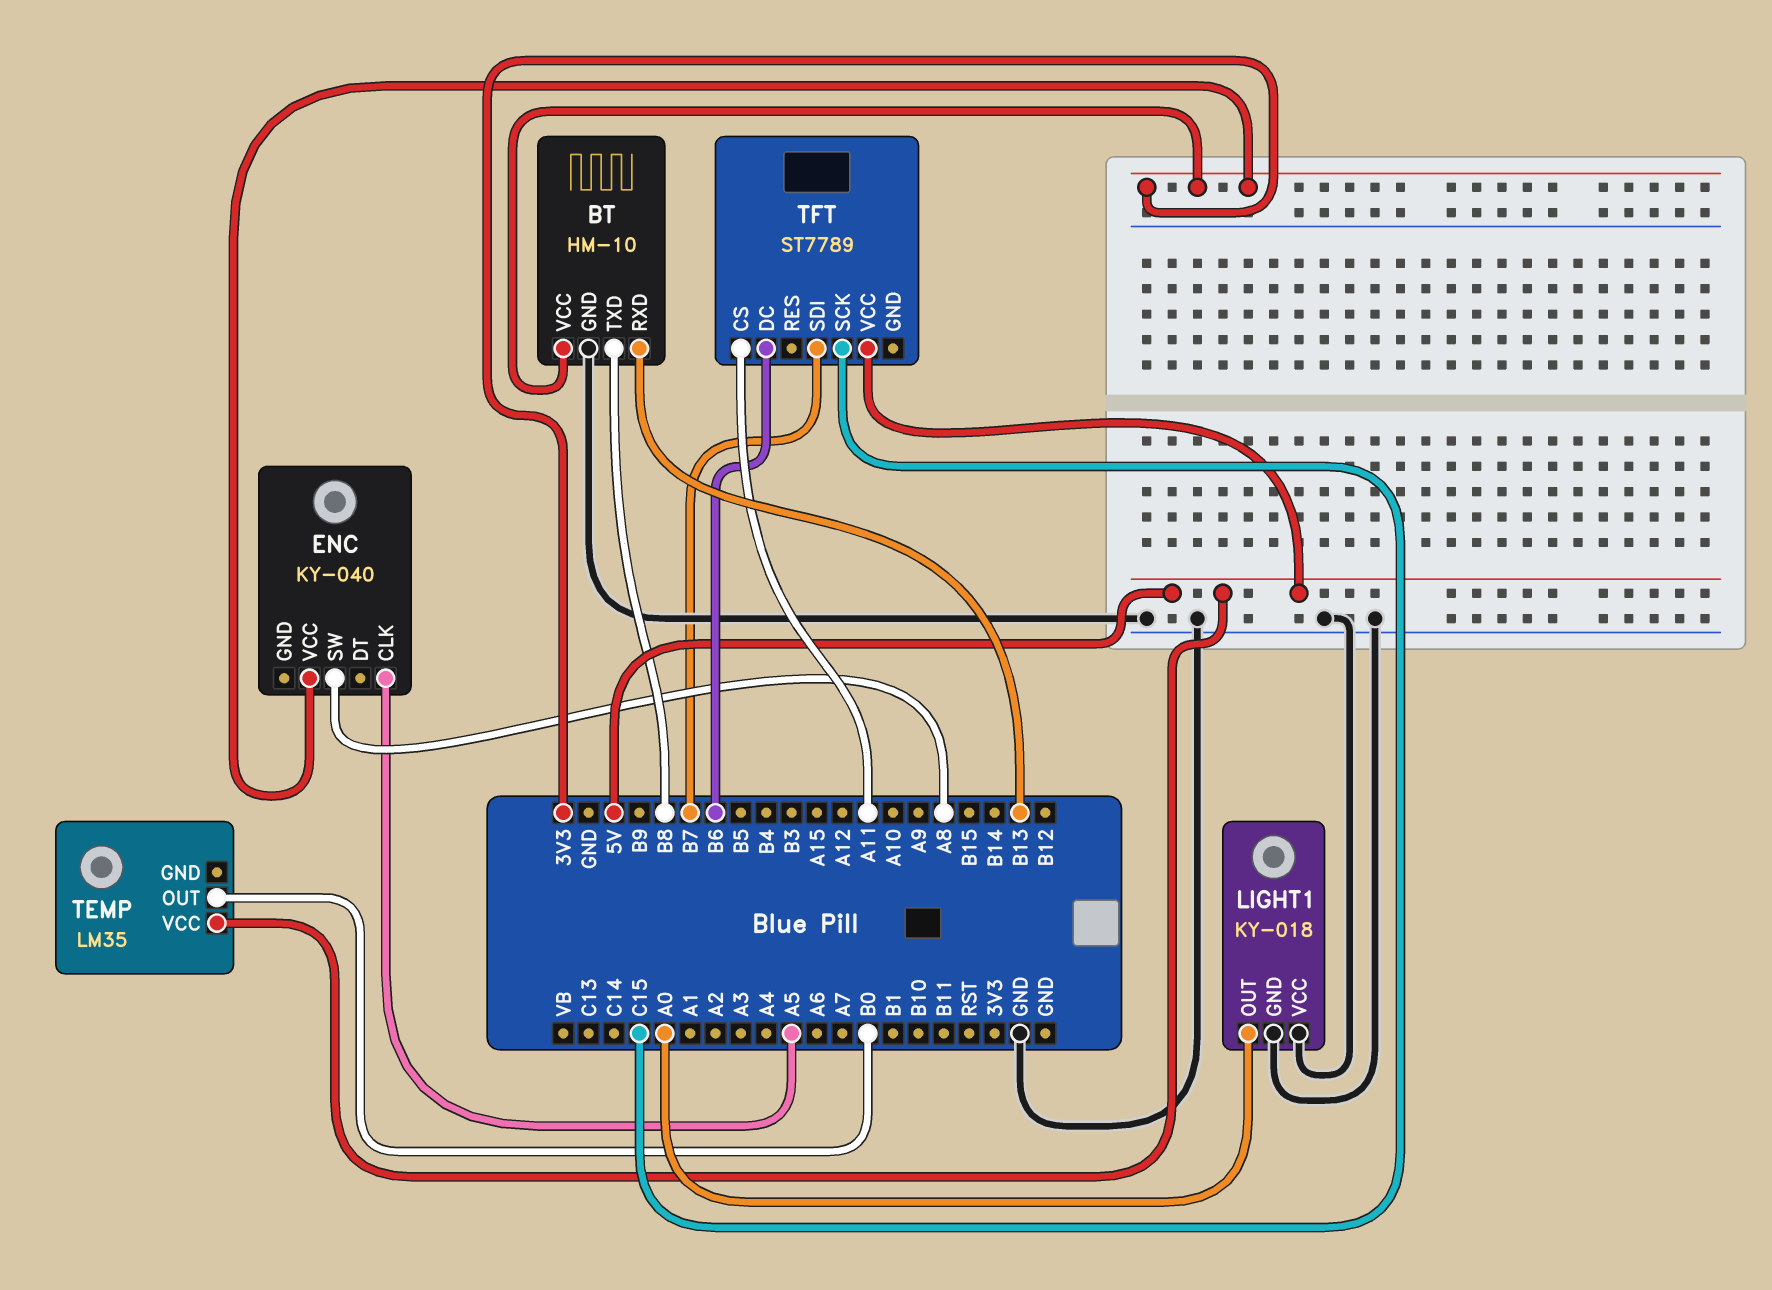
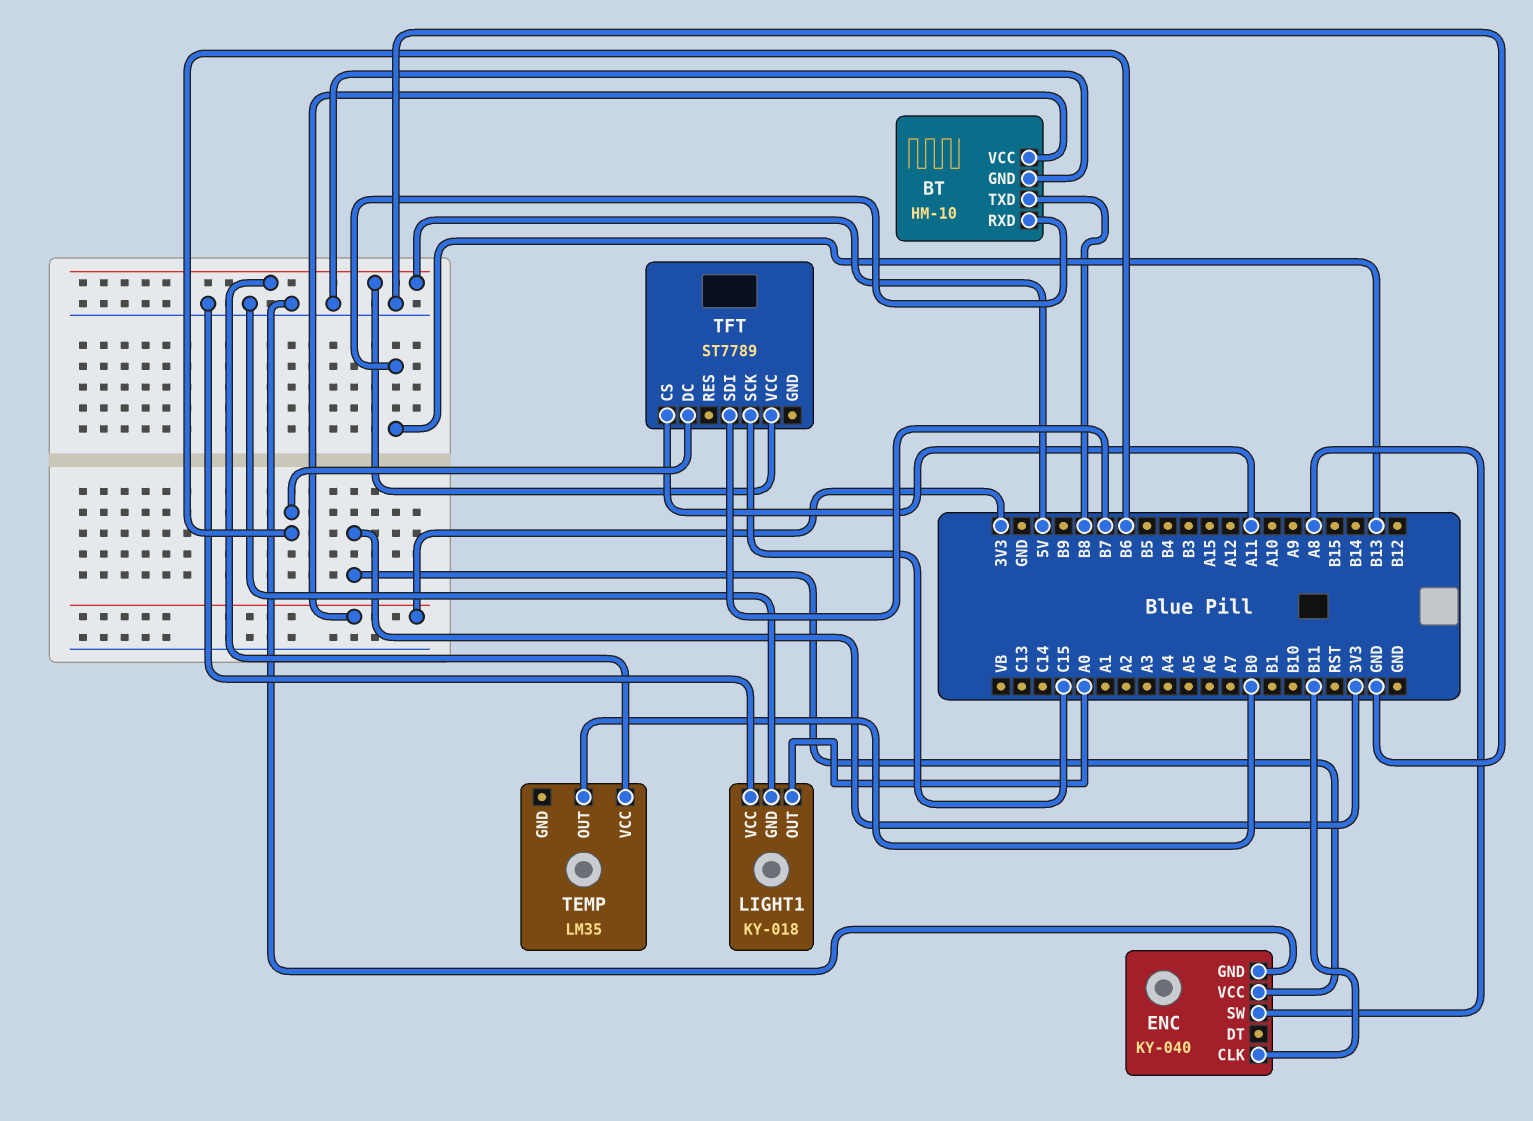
ENC pin CLK: A5 -> B11
ENC pin GND: none -> GND

